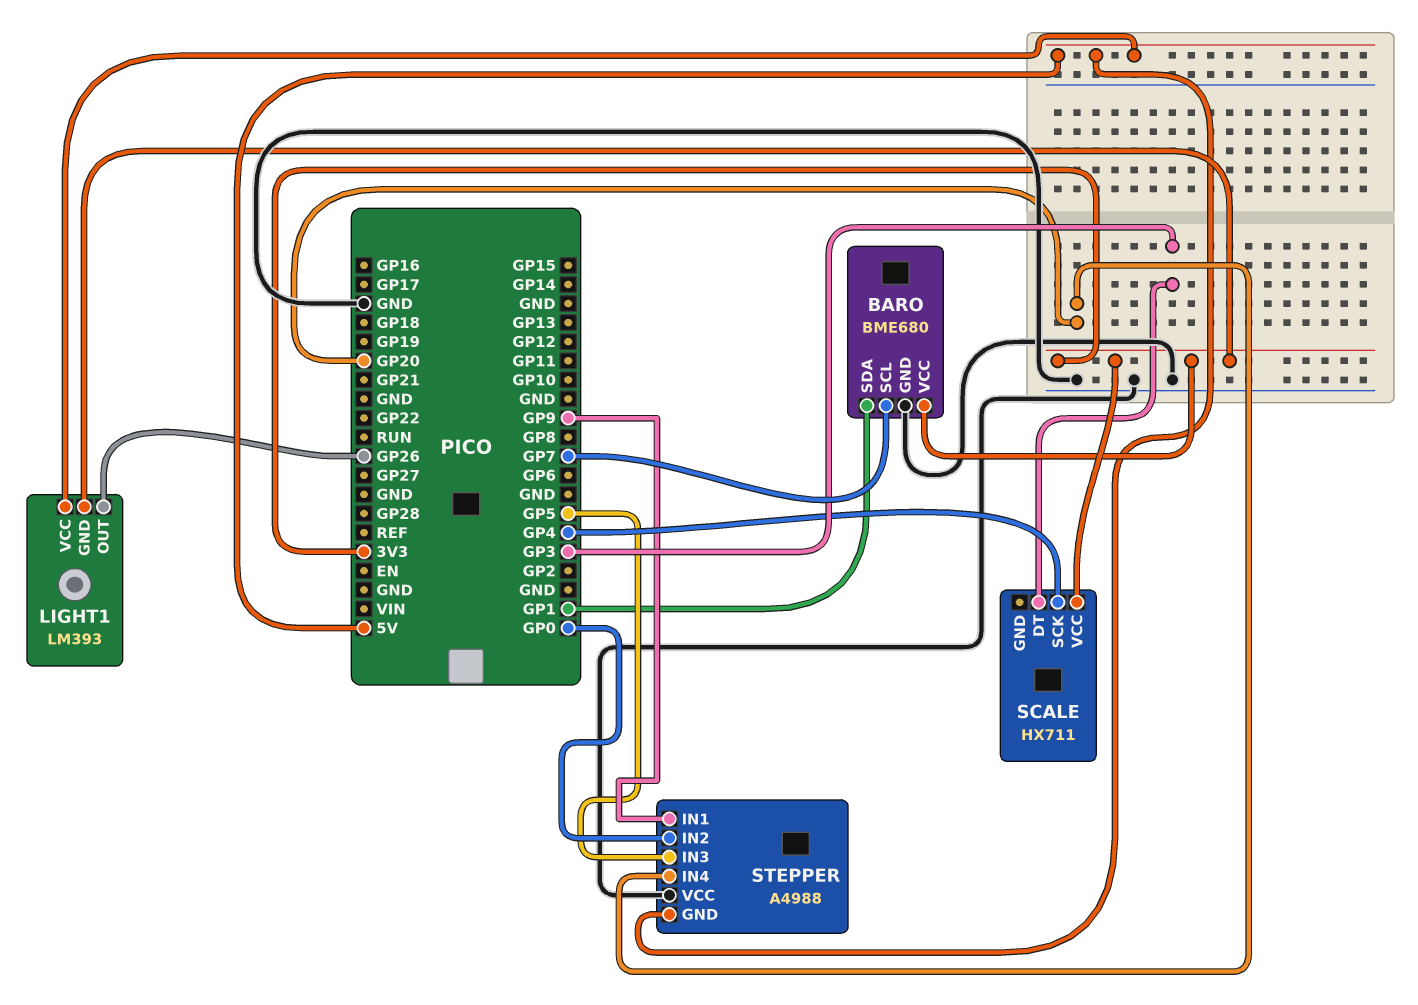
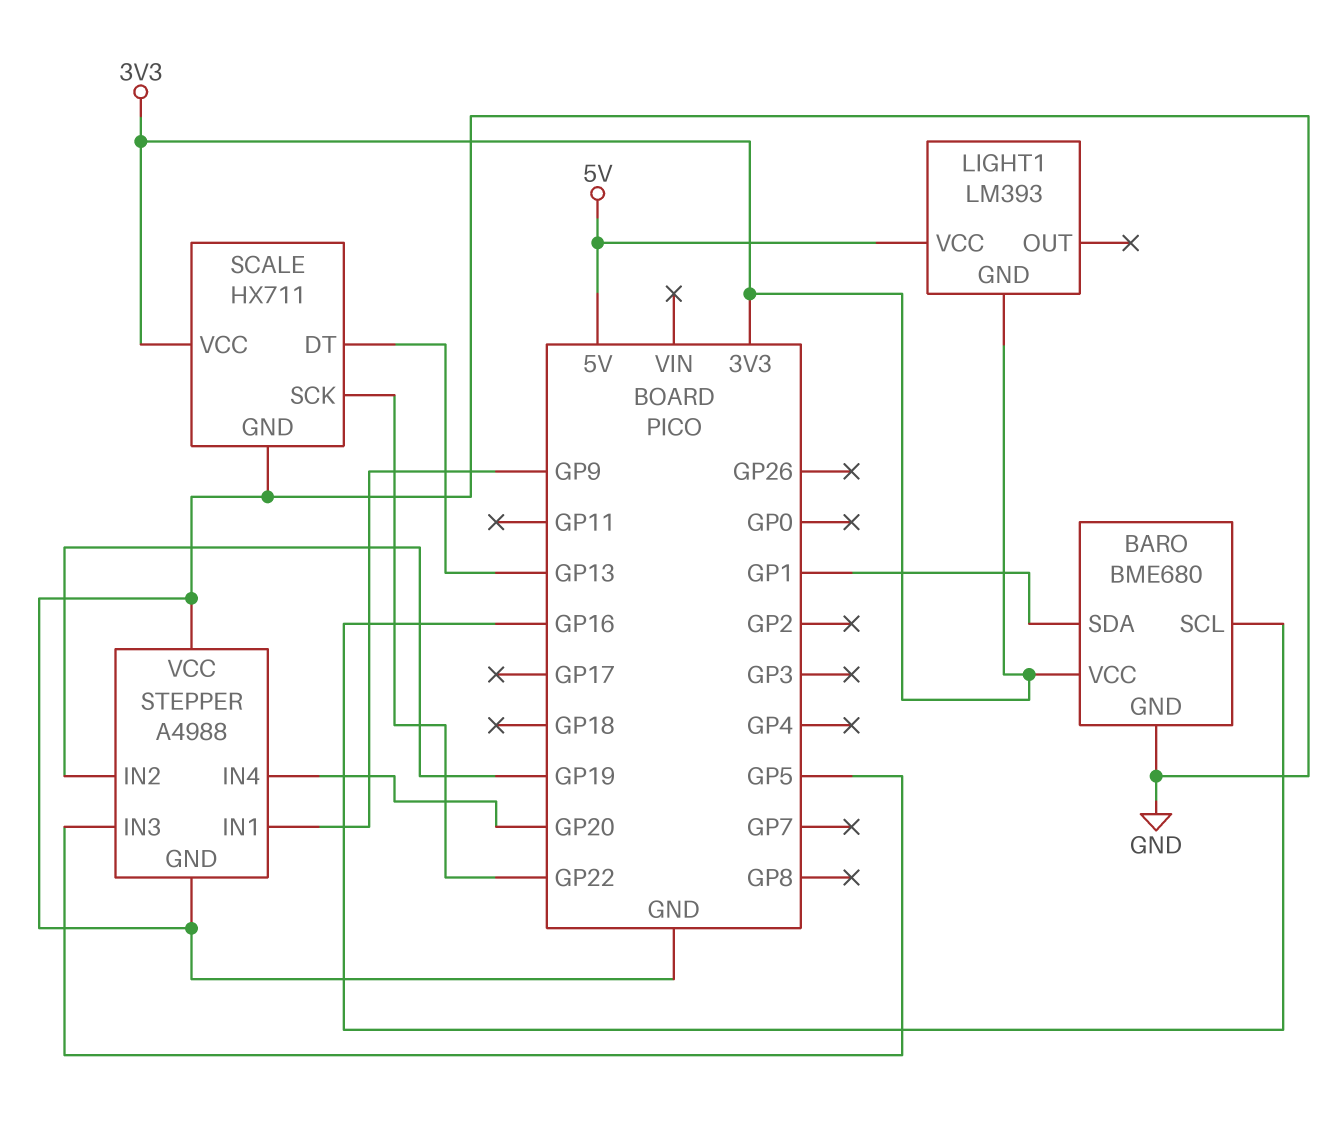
BARO pin SCL: GP7 -> GP16
LIGHT1 pin OUT: GP26 -> none
SCALE pin DT: GP3 -> GP13
SCALE pin GND: none -> GND
SCALE pin SCK: GP4 -> GP22
STEPPER pin GND: 5V -> GND
STEPPER pin IN2: GP0 -> GP19

